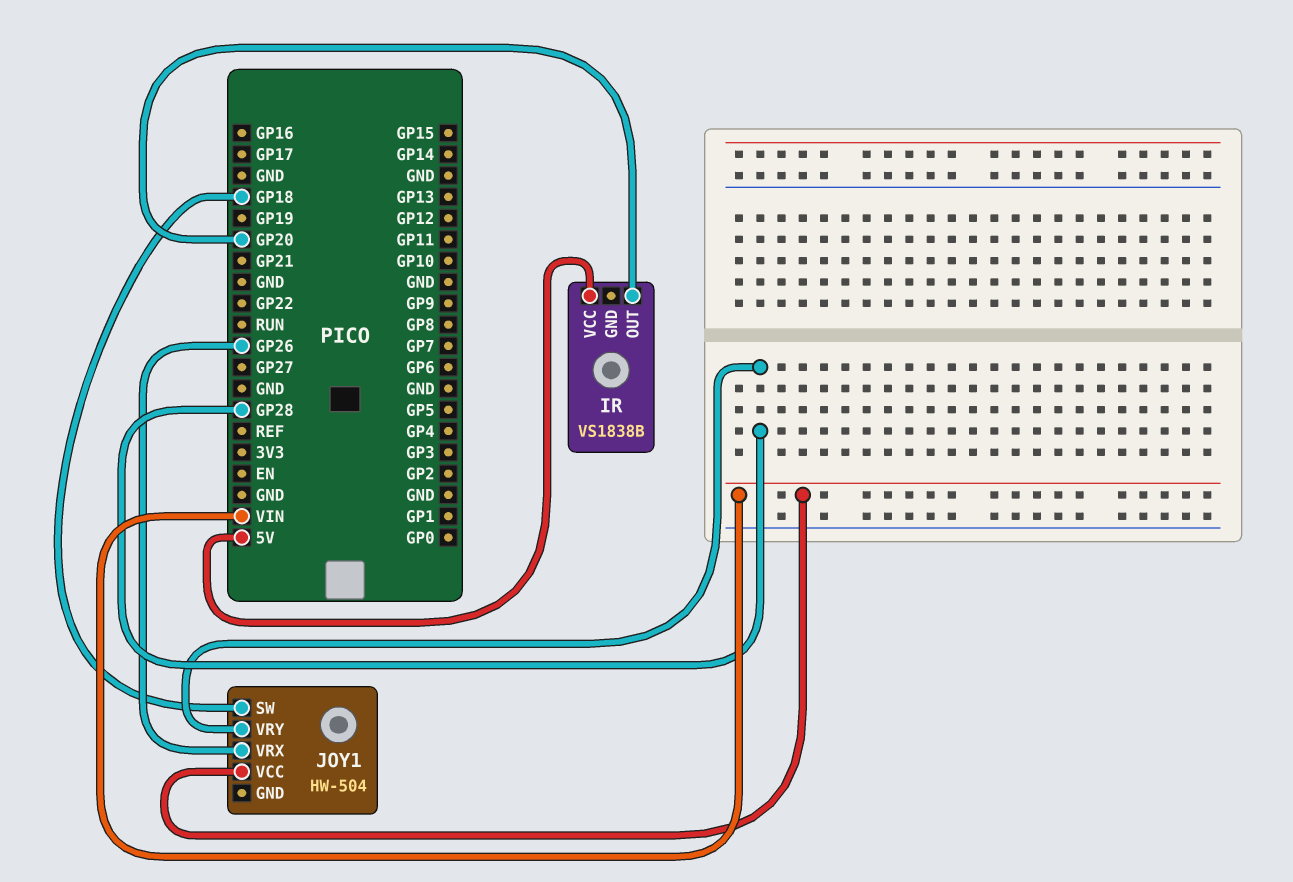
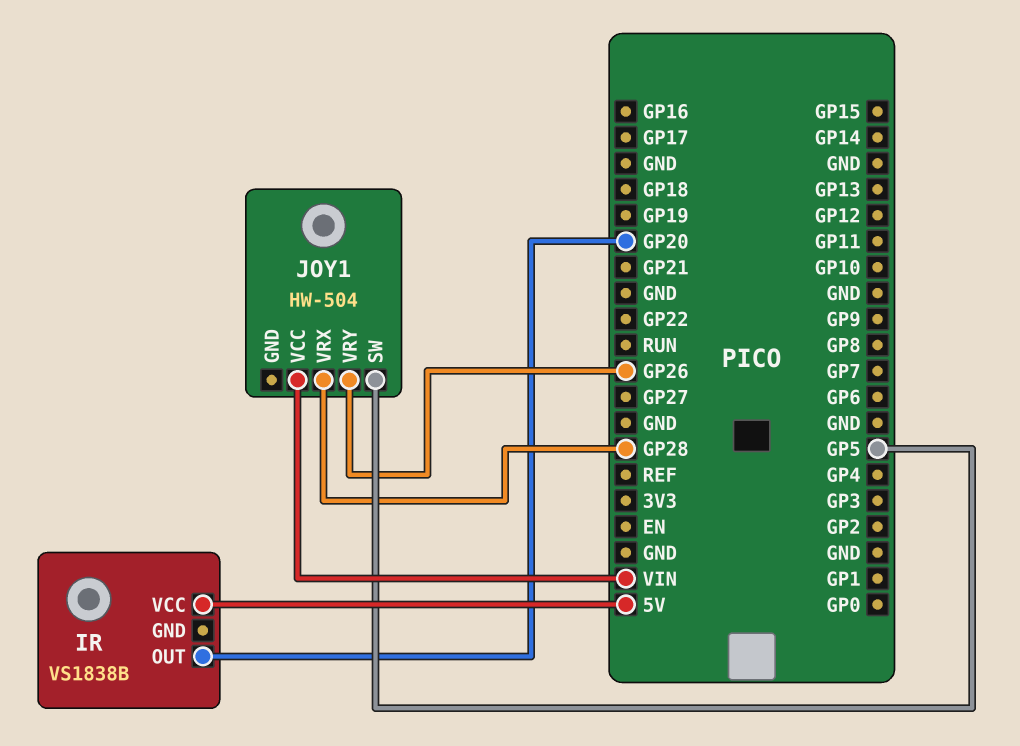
JOY1 pin SW: GP18 -> GP5
JOY1 pin VRX: GP26 -> GP28
JOY1 pin VRY: GP28 -> GP26

